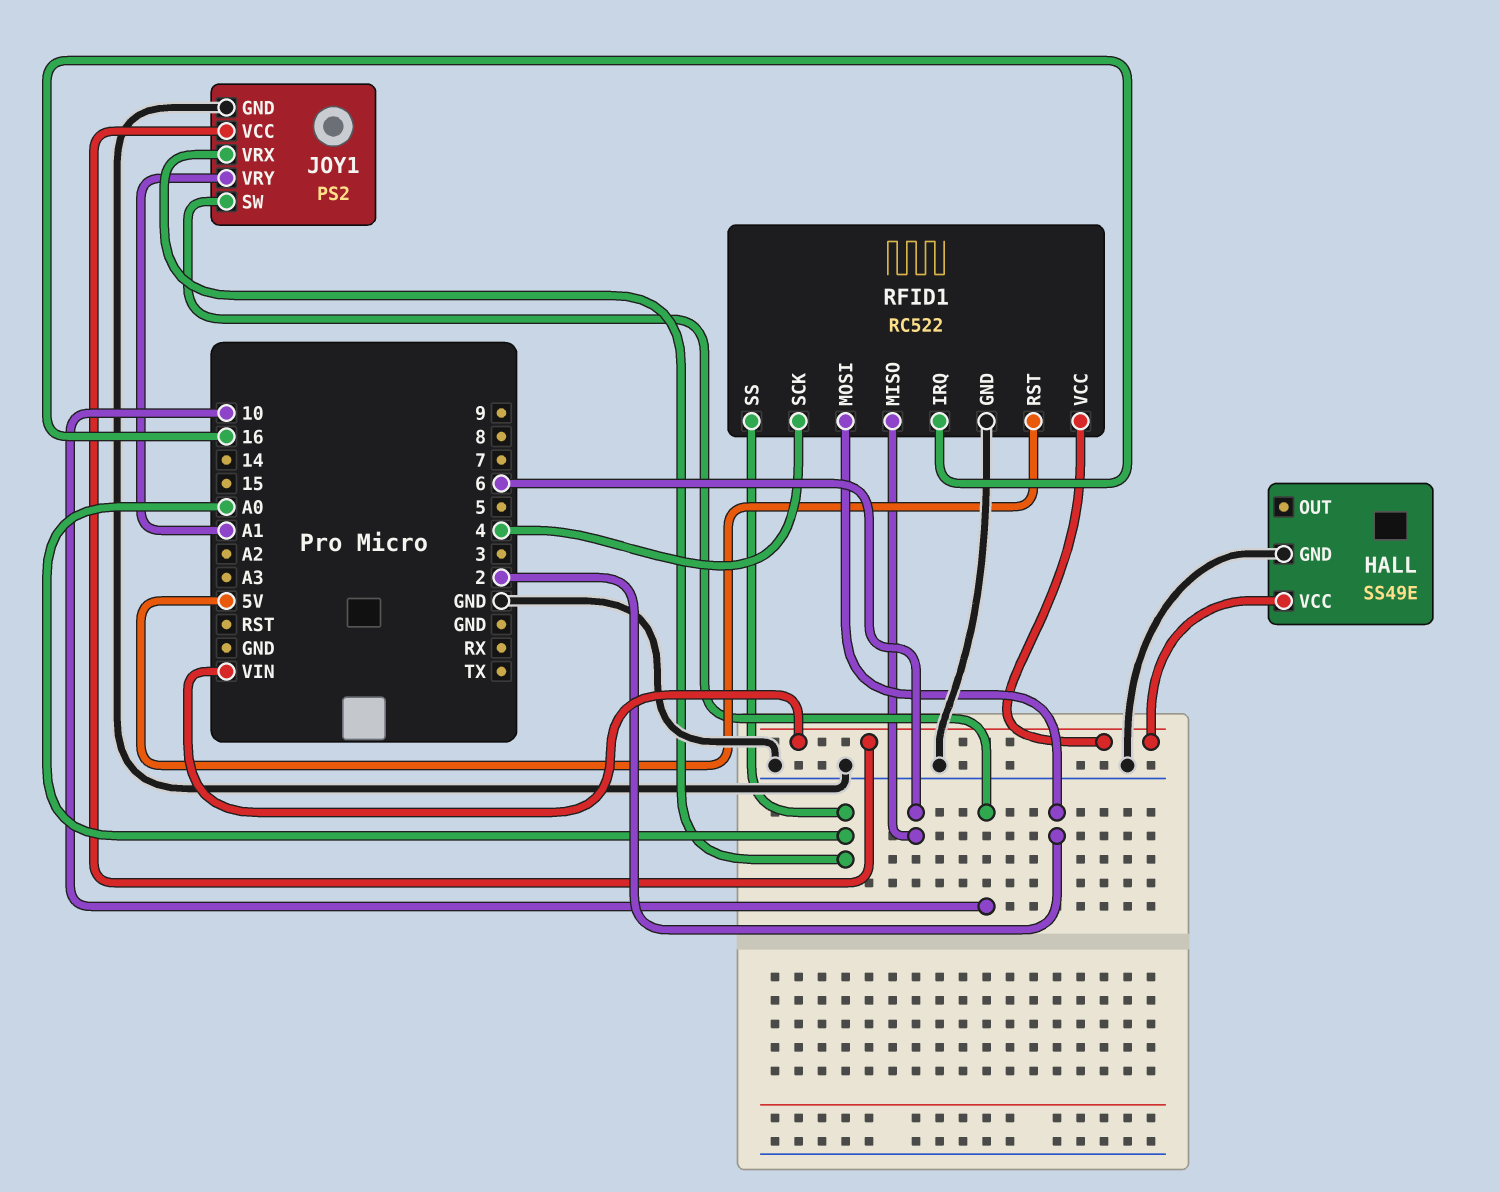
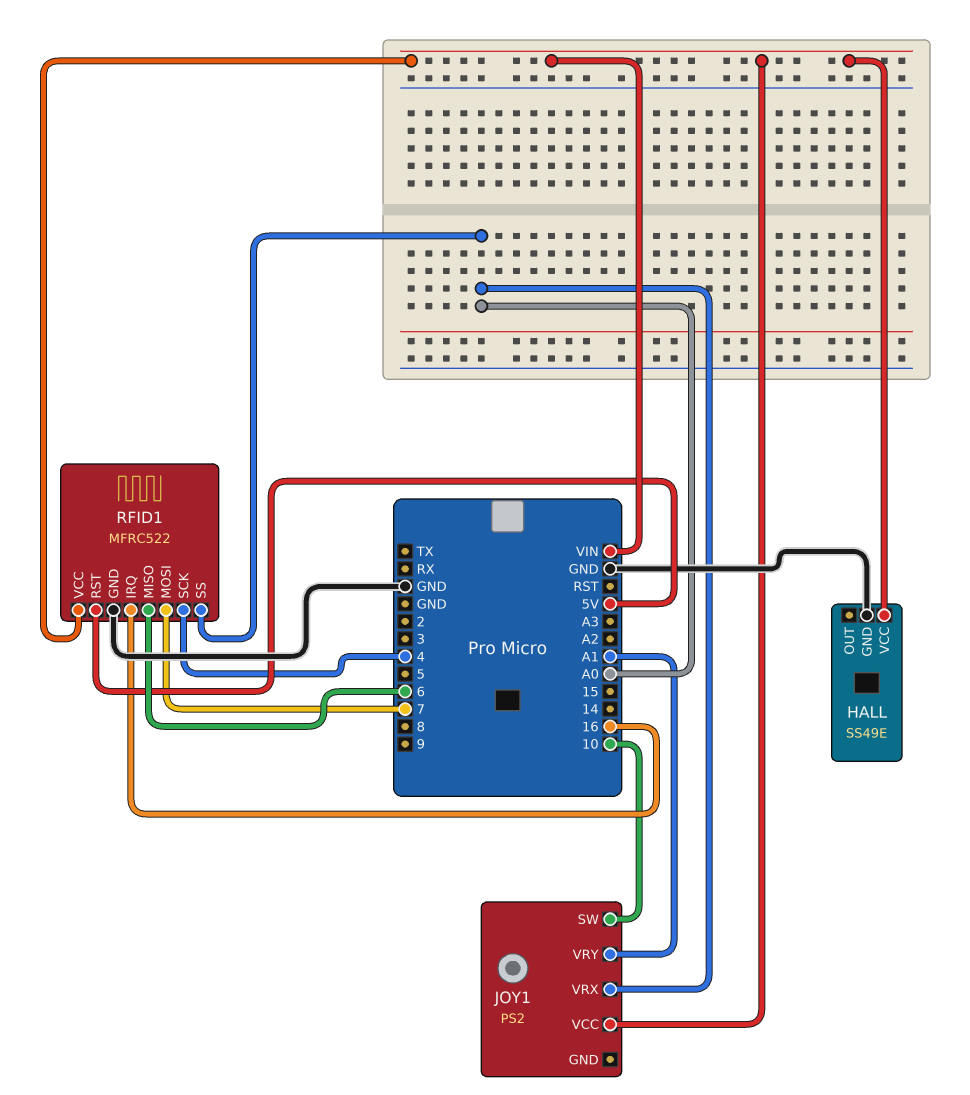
JOY1 pin GND: GND -> none
RFID1: RC522 -> MFRC522
RFID1 pin MOSI: 2 -> 7

